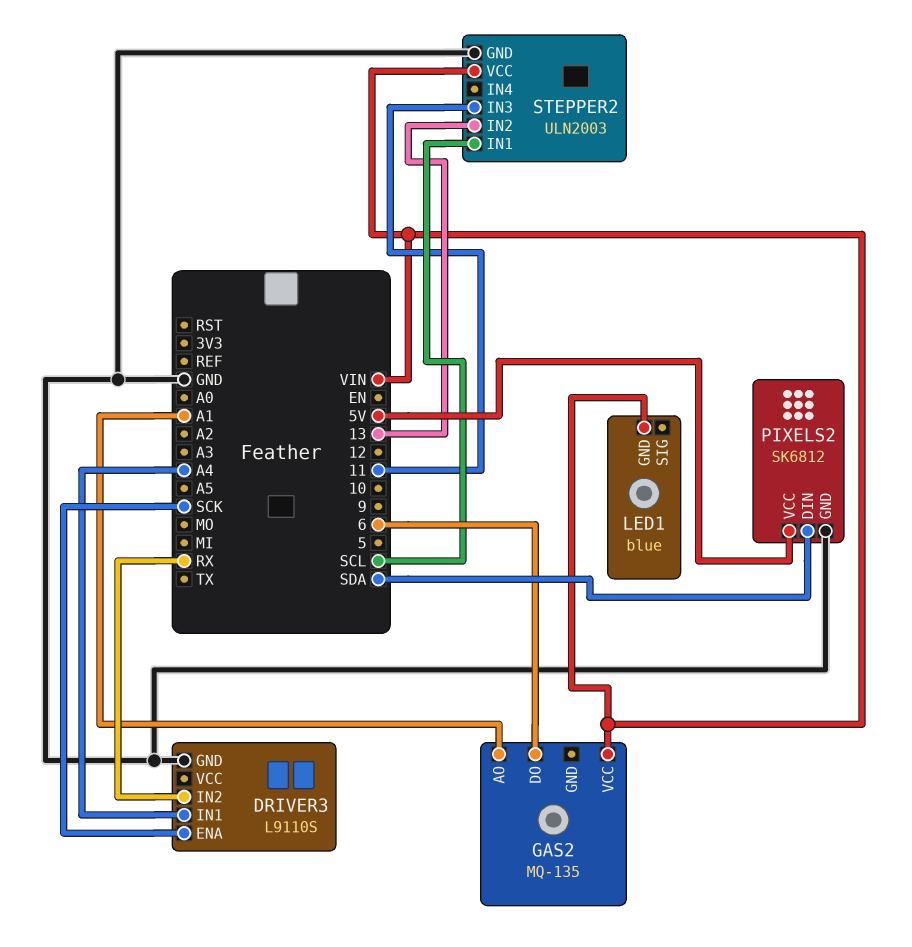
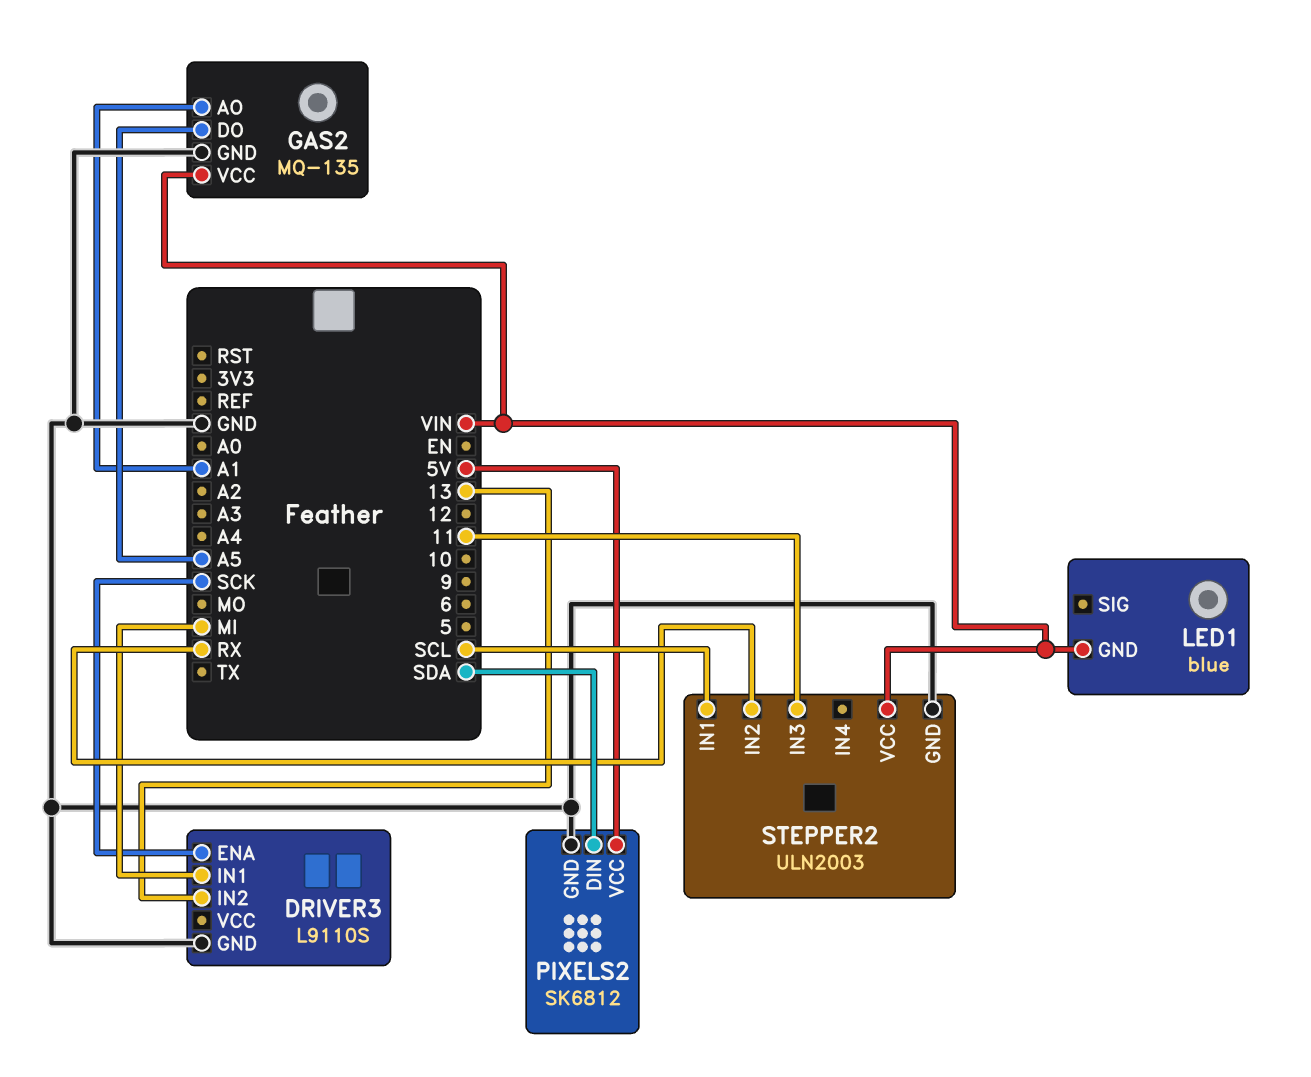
DRIVER3 pin IN1: A4 -> MI
DRIVER3 pin IN2: RX -> 13
GAS2 pin DO: 6 -> A5
GAS2 pin GND: none -> GND
STEPPER2 pin IN2: 13 -> RX

